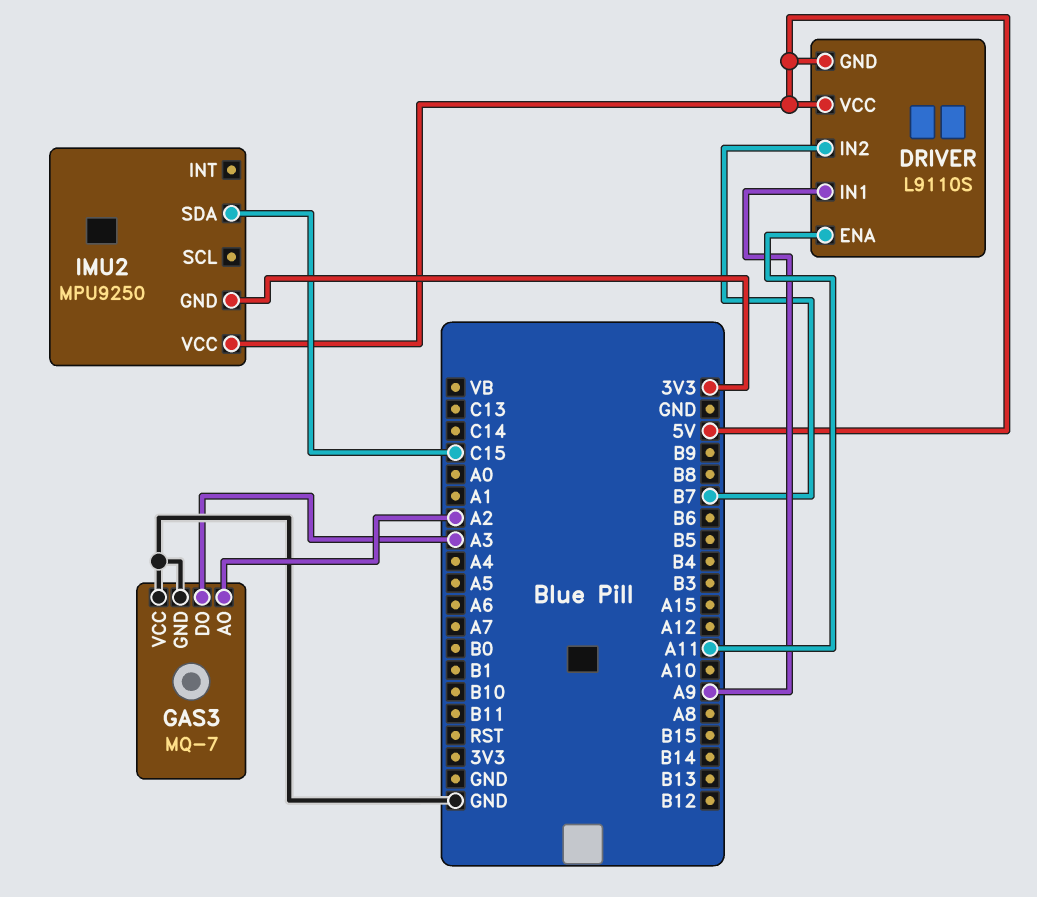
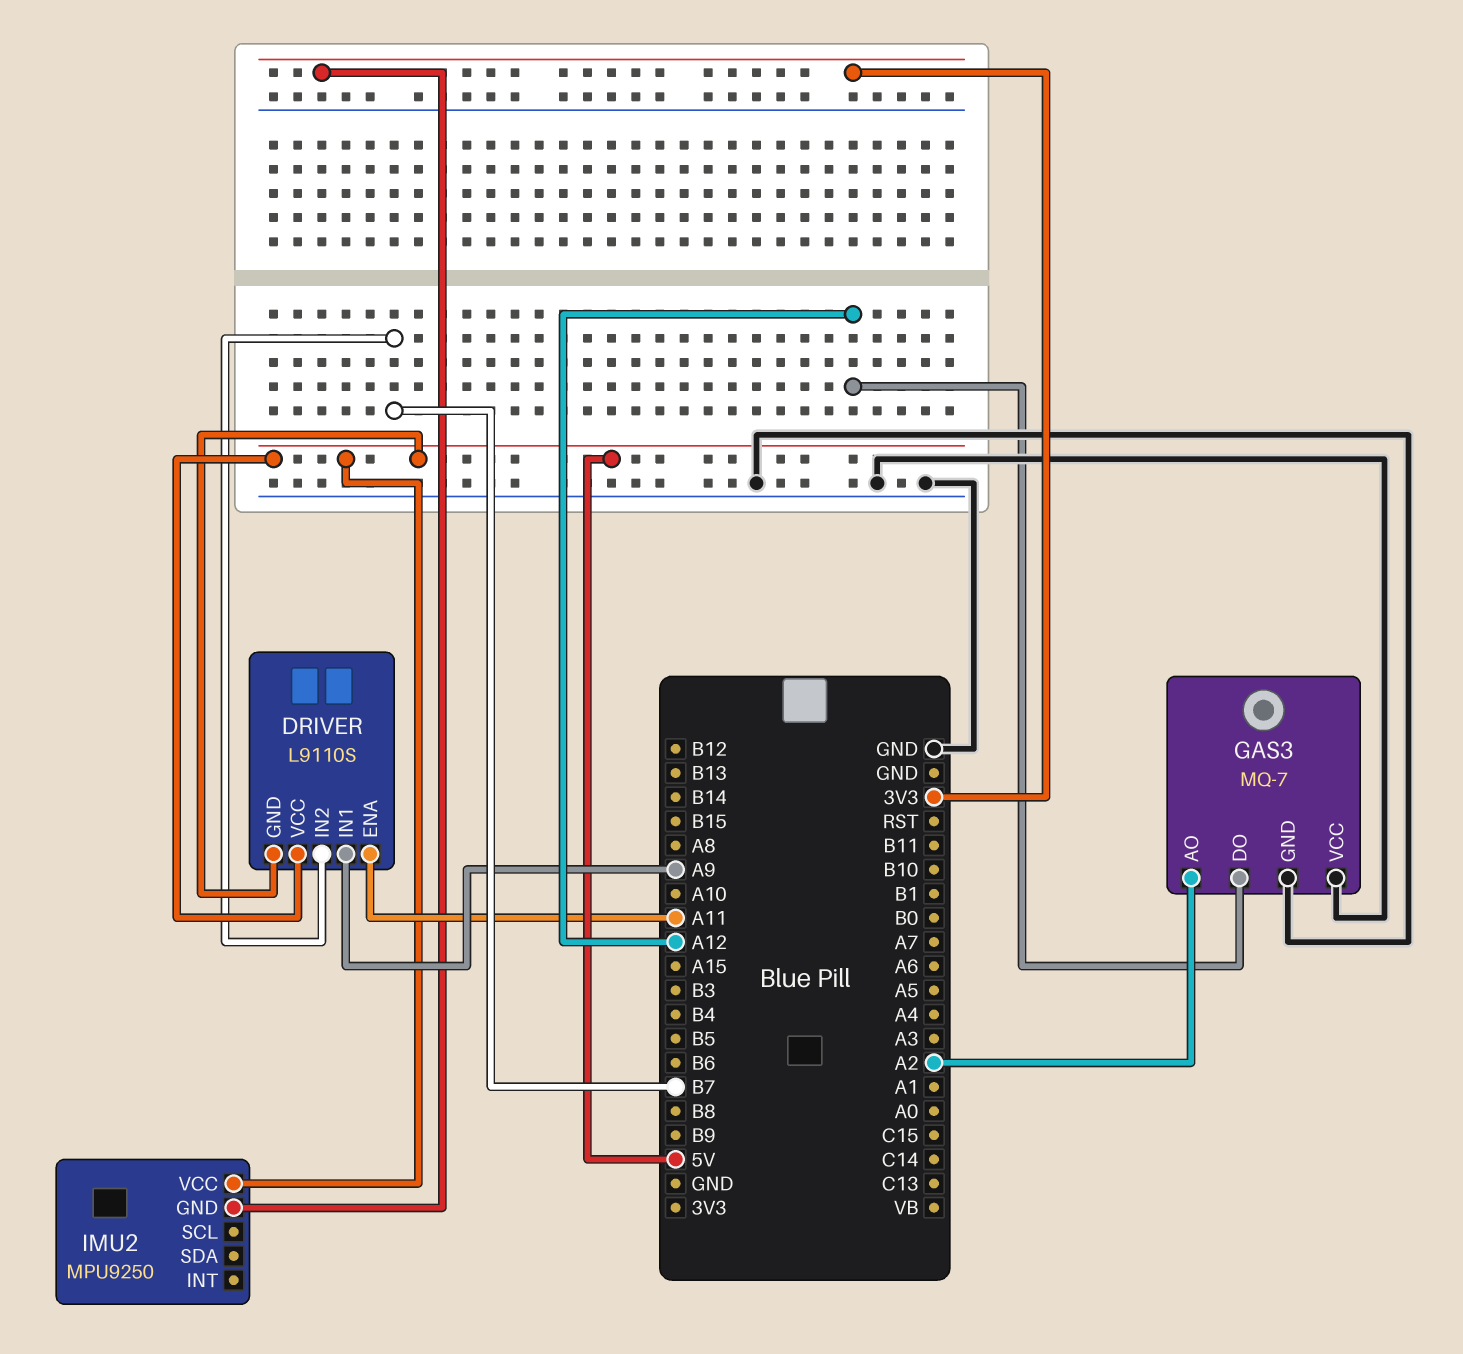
GAS3 pin DO: A3 -> A12
IMU2 pin SDA: C15 -> none

